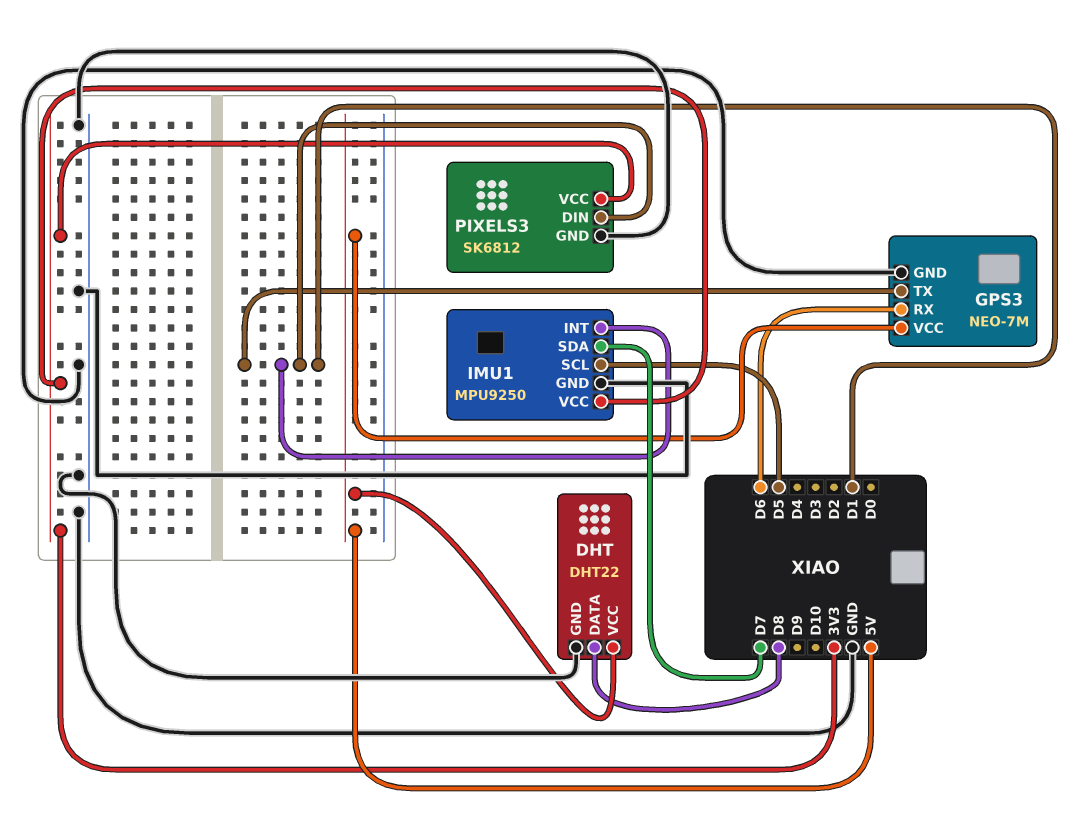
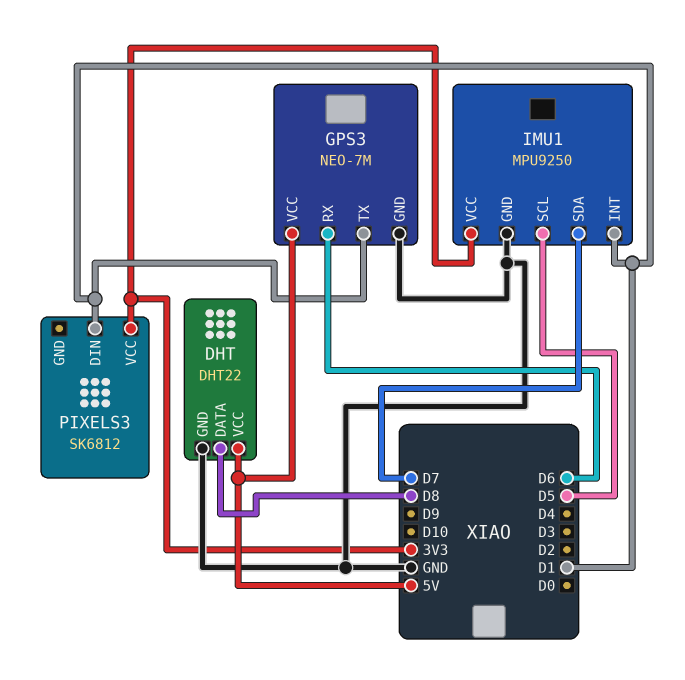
PIXELS3 pin GND: GND -> none

